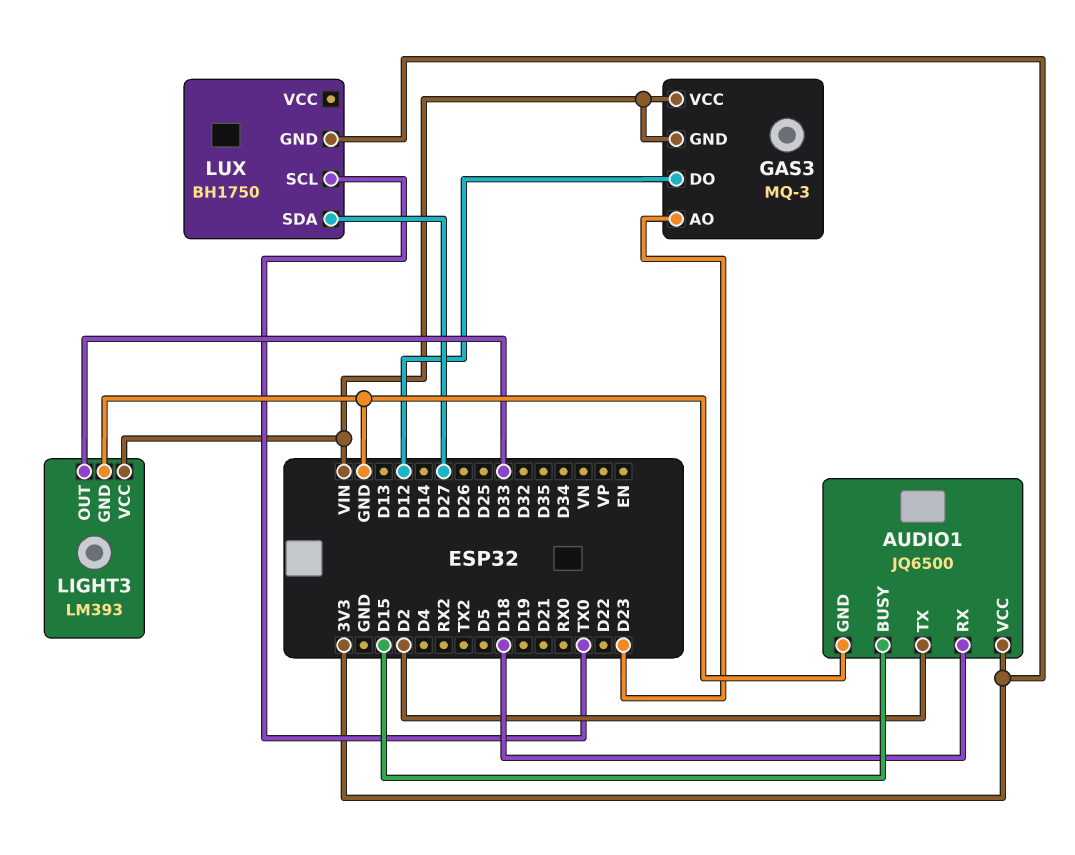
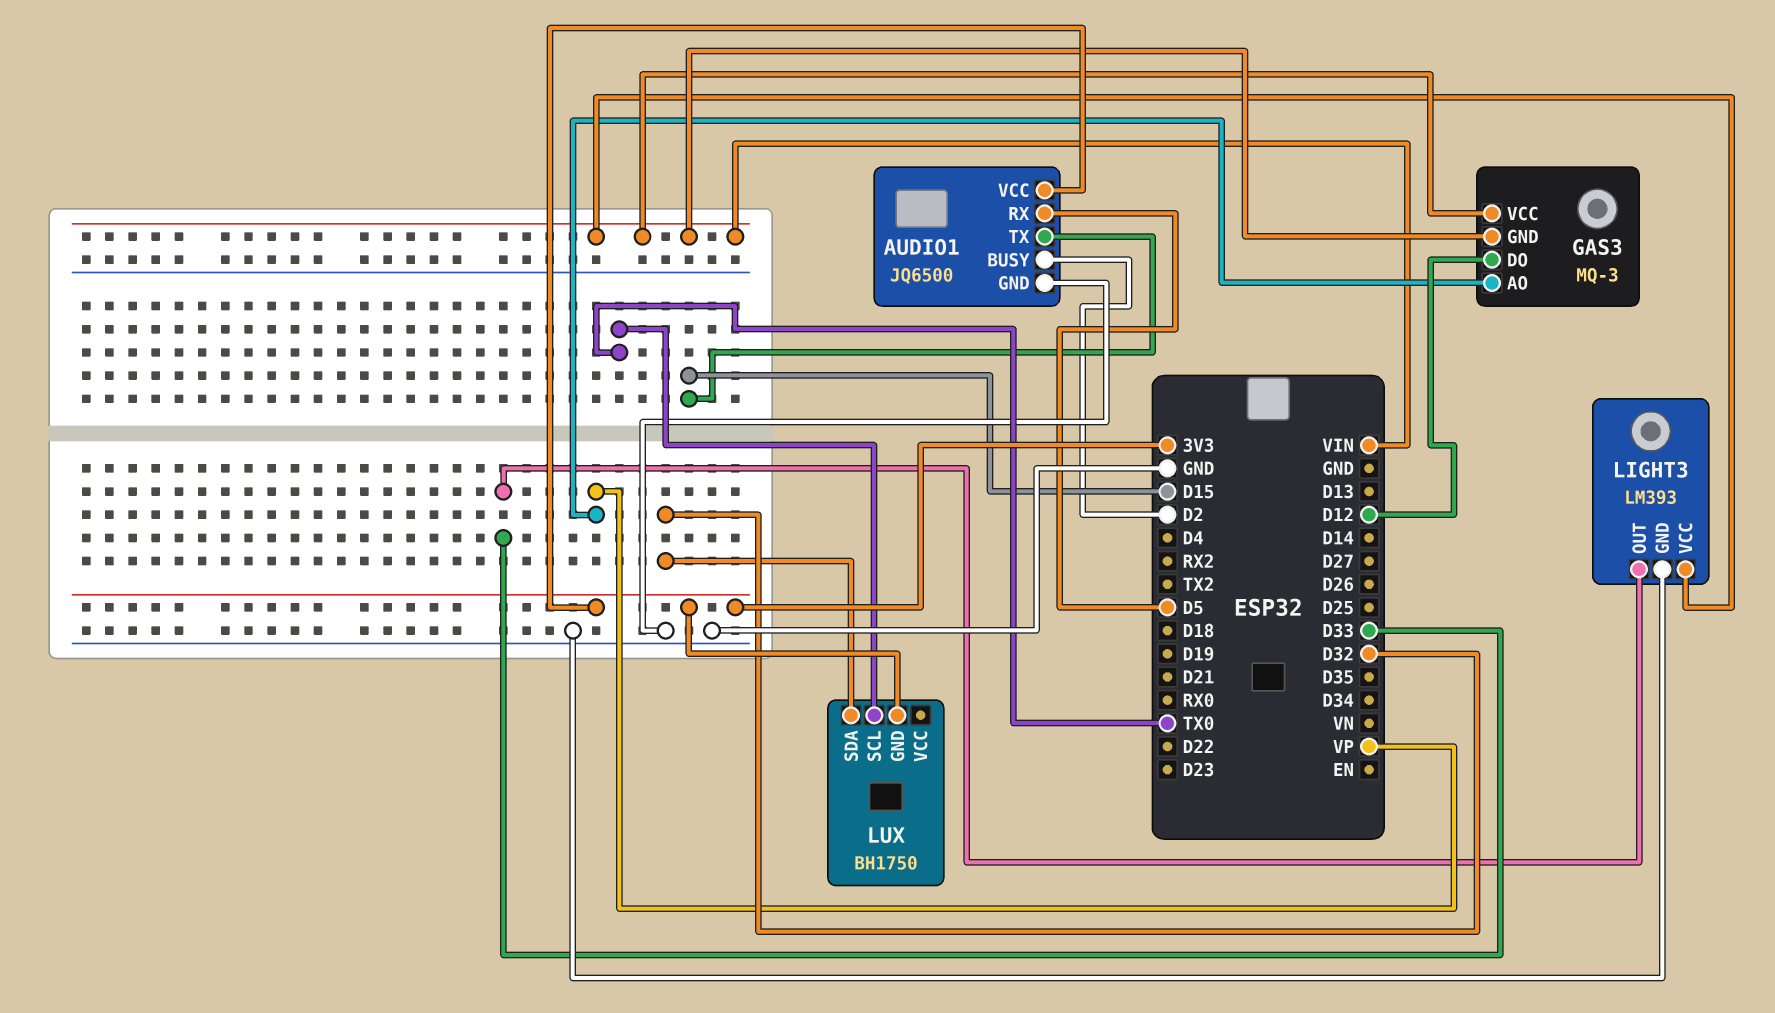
AUDIO1 pin BUSY: D15 -> D2
AUDIO1 pin RX: D18 -> D5
AUDIO1 pin TX: D2 -> D15
GAS3 pin AO: D23 -> VP
LUX pin SDA: D27 -> D32

